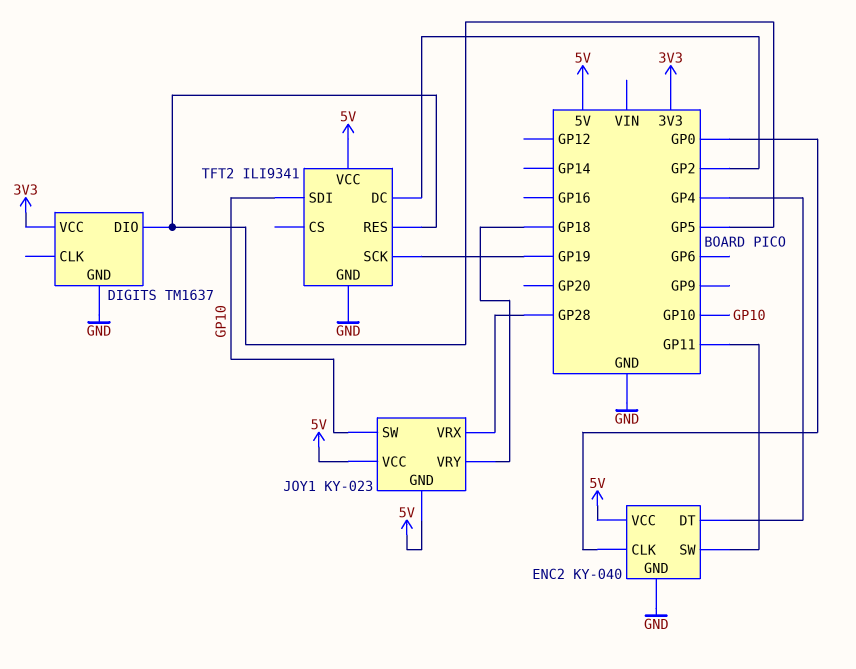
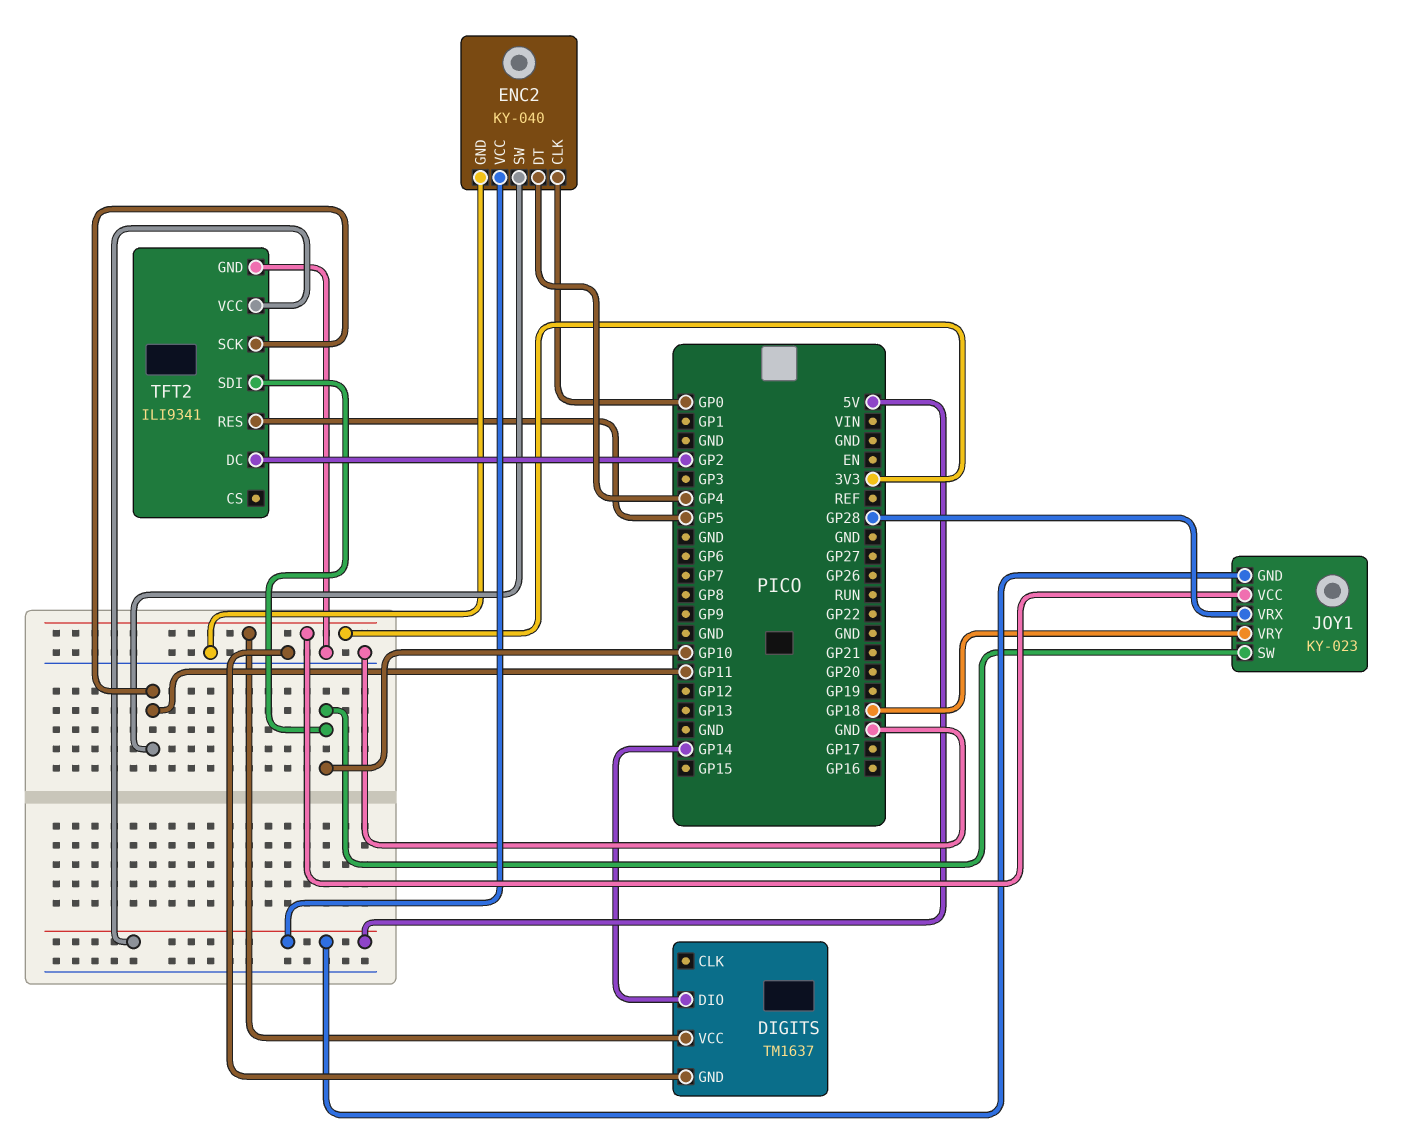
DIGITS pin DIO: GP5 -> GP14
JOY1 pin VCC: 5V -> 3V3
TFT2 pin SCK: GP19 -> GP11

